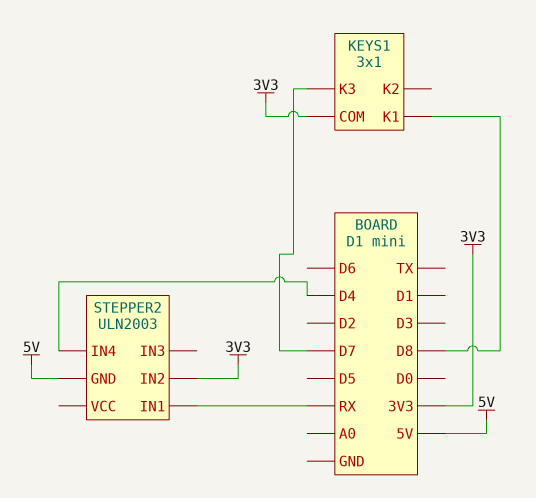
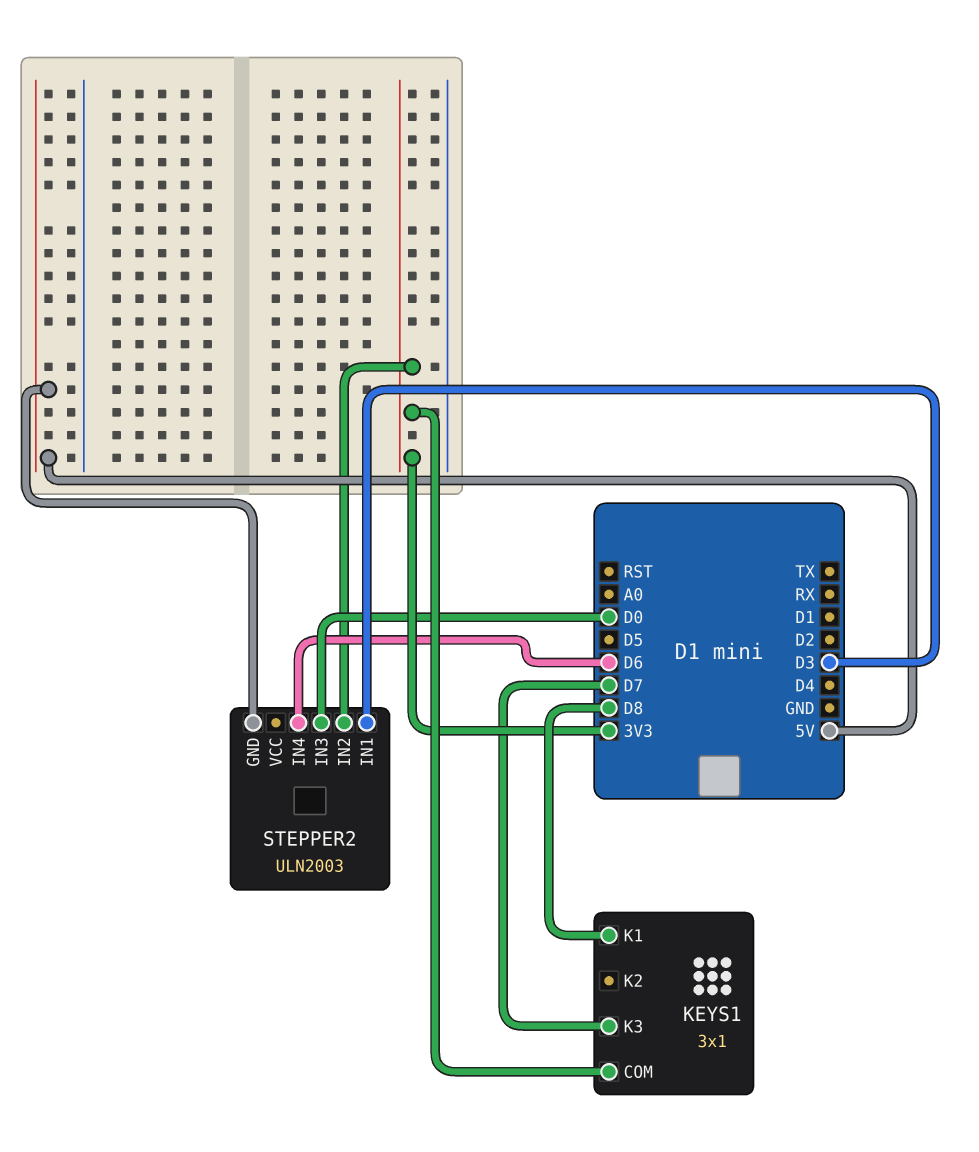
STEPPER2 pin IN1: RX -> D3
STEPPER2 pin IN3: none -> D0
STEPPER2 pin IN4: D4 -> D6

